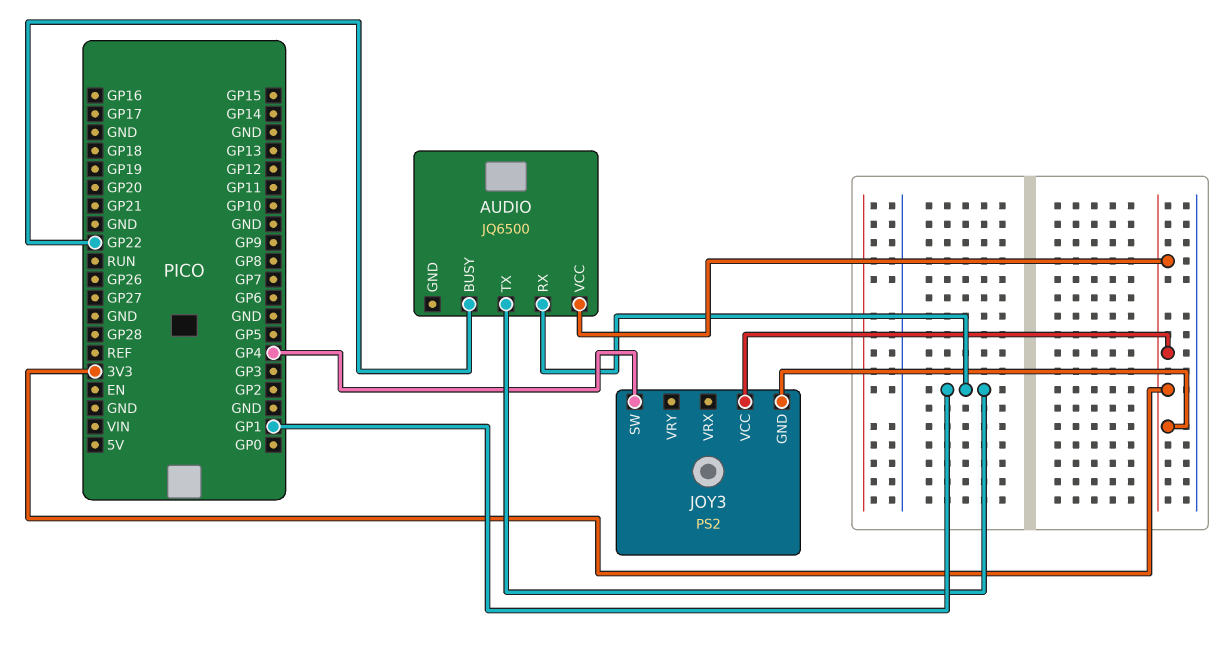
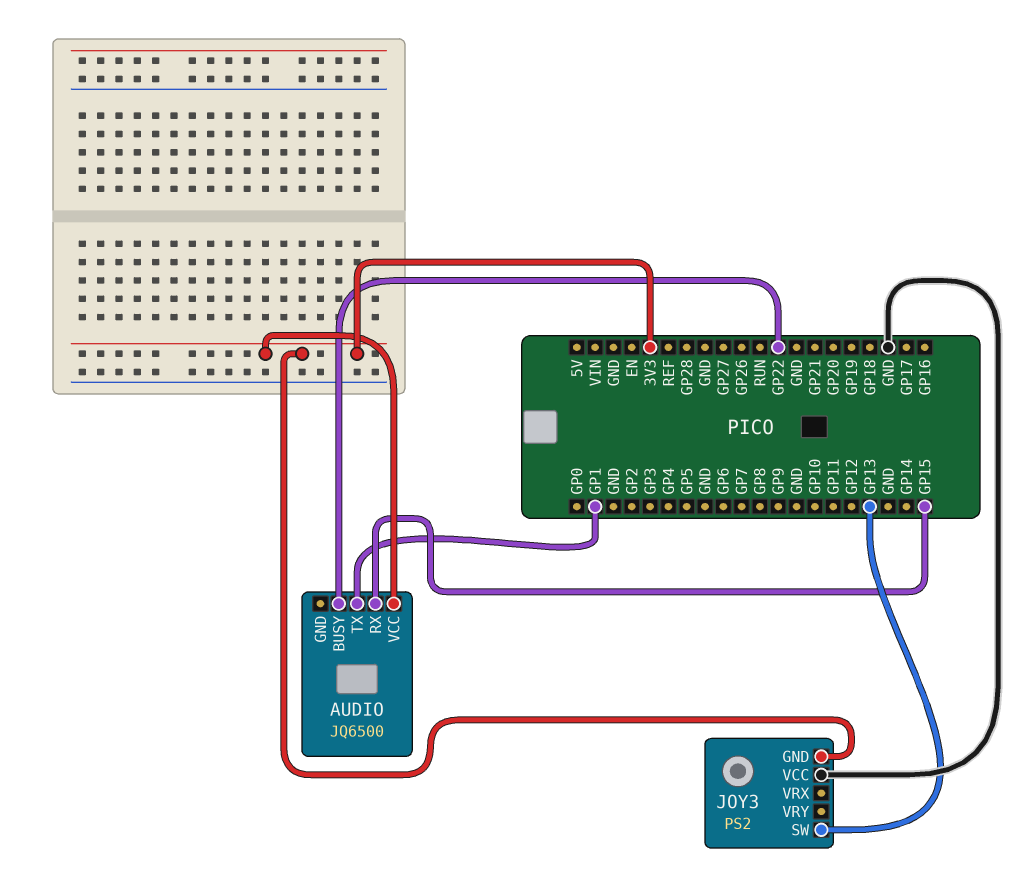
AUDIO pin RX: GP1 -> GP15
JOY3 pin SW: GP4 -> GP13
JOY3 pin VCC: 3V3 -> GND

